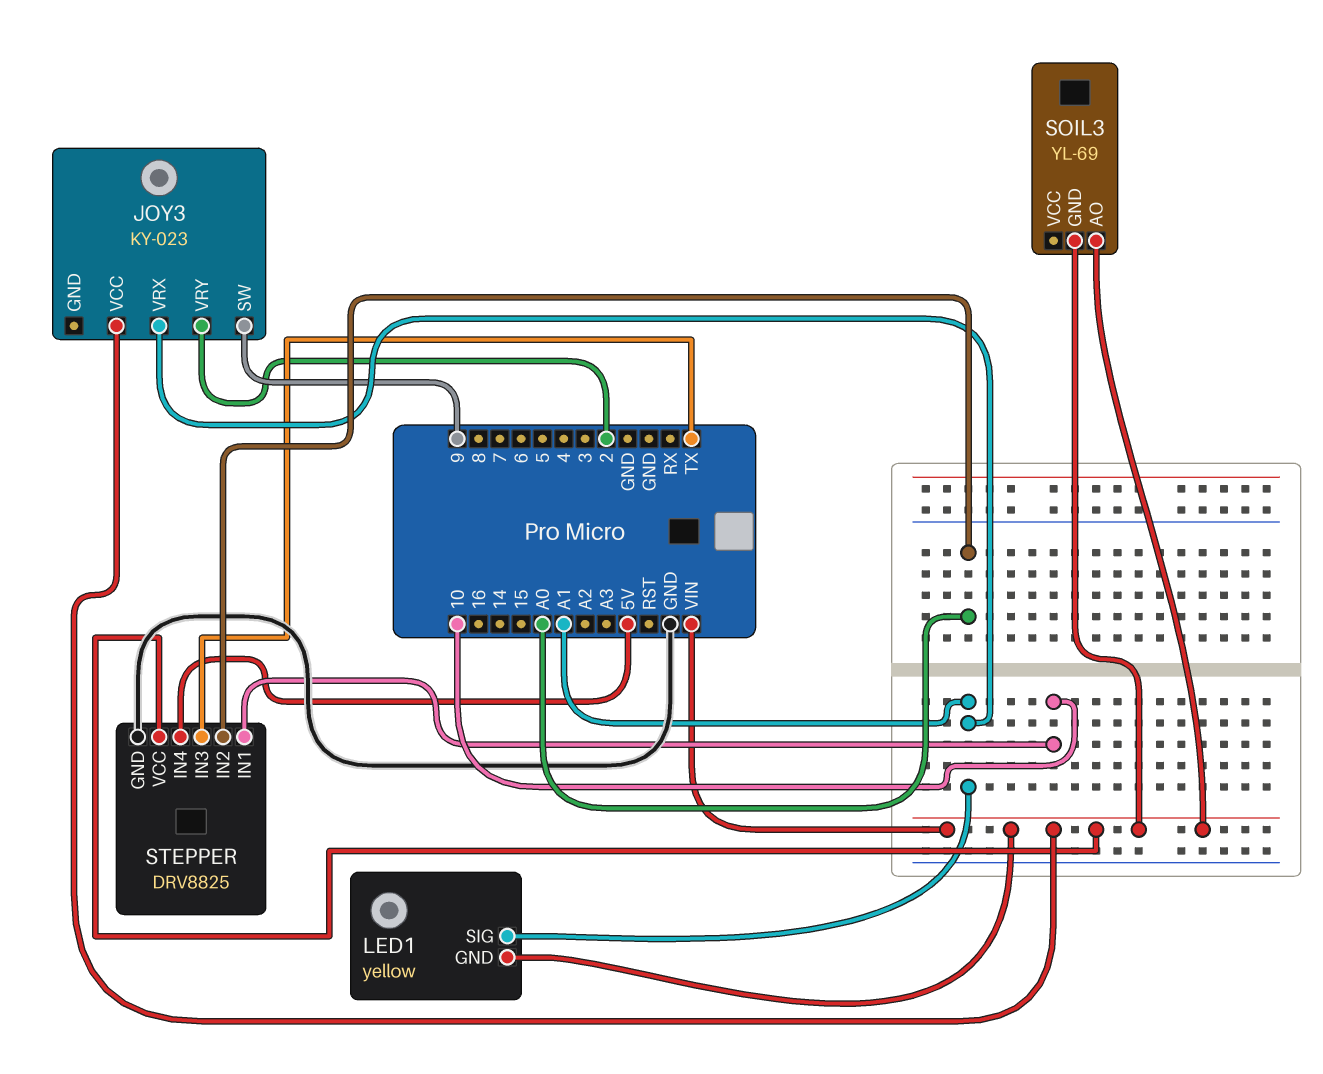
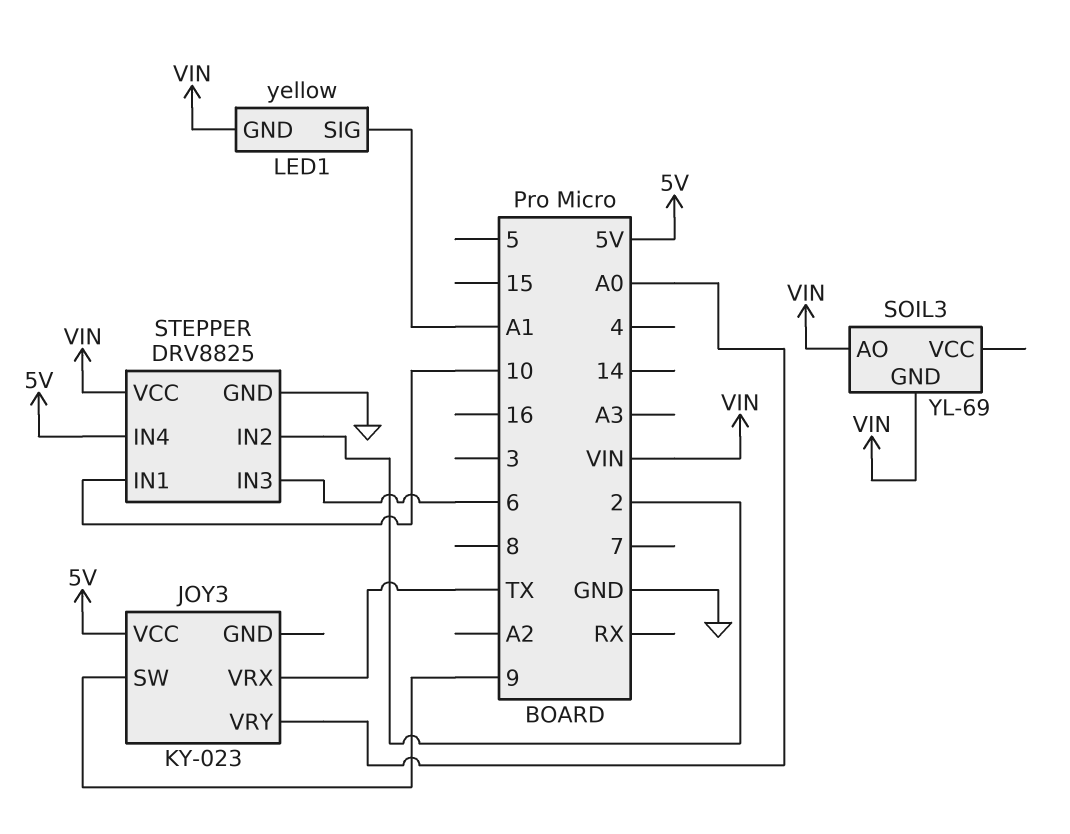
JOY3 pin VCC: VIN -> 5V
JOY3 pin VRX: A1 -> TX
JOY3 pin VRY: 2 -> A0
STEPPER pin IN2: A0 -> 2
STEPPER pin IN3: TX -> 6

